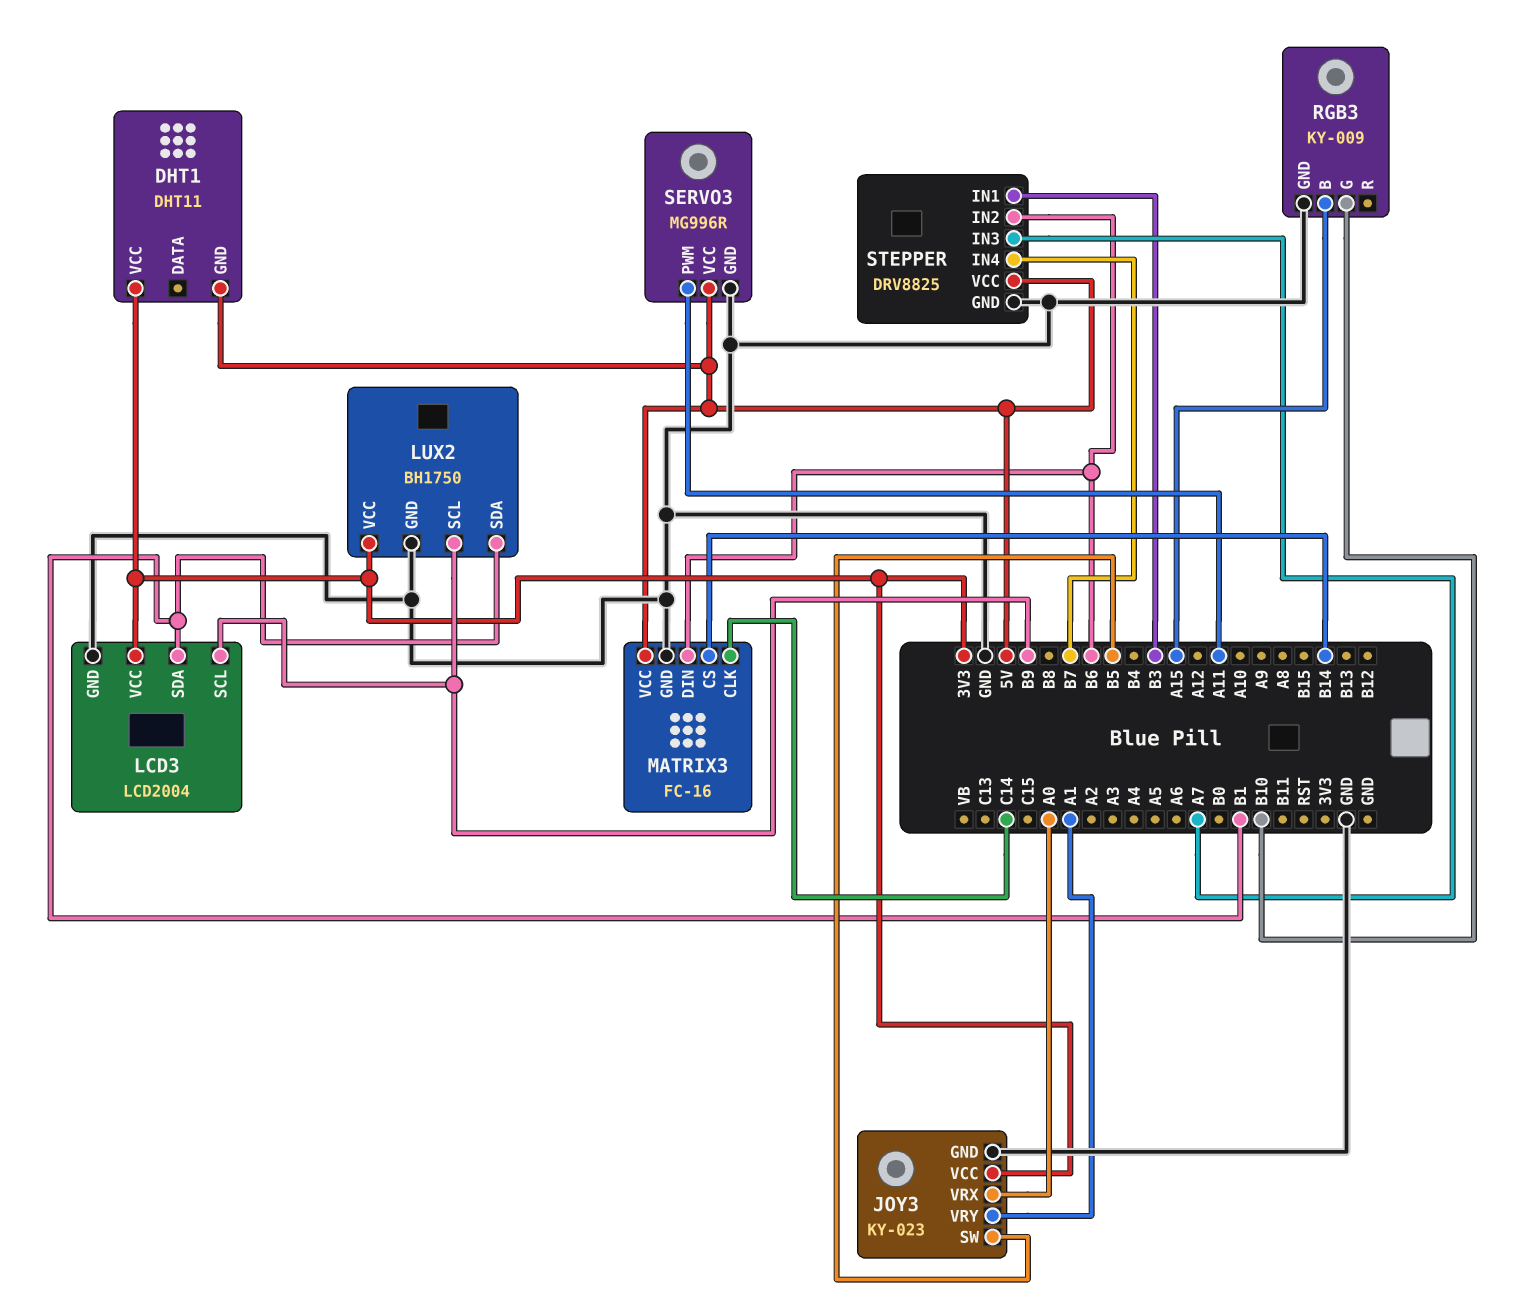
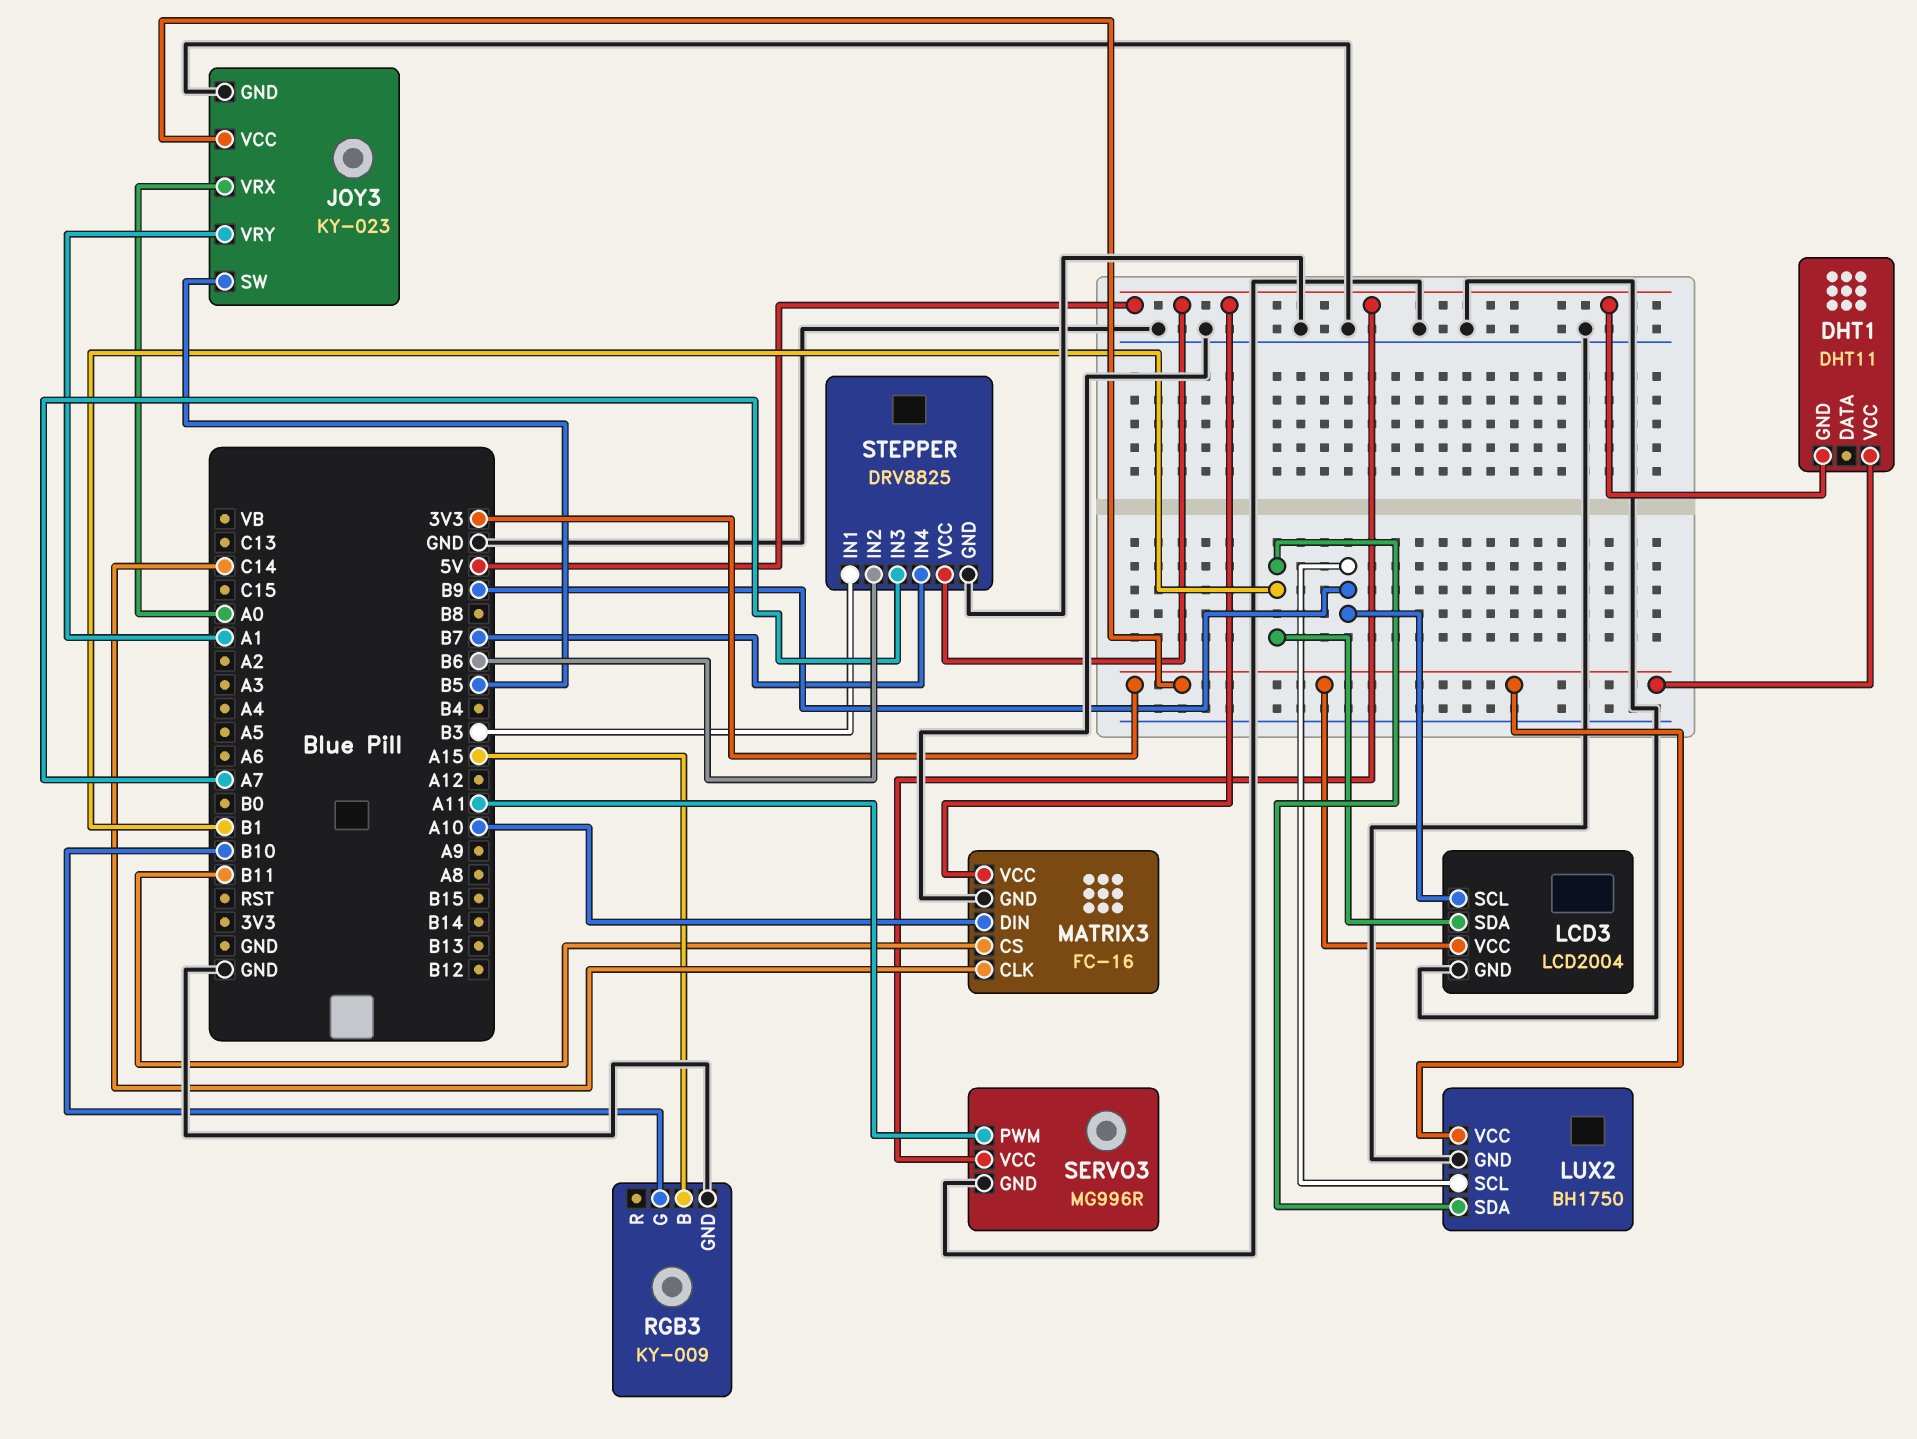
MATRIX3 pin CS: B14 -> B11
MATRIX3 pin DIN: B6 -> A10

